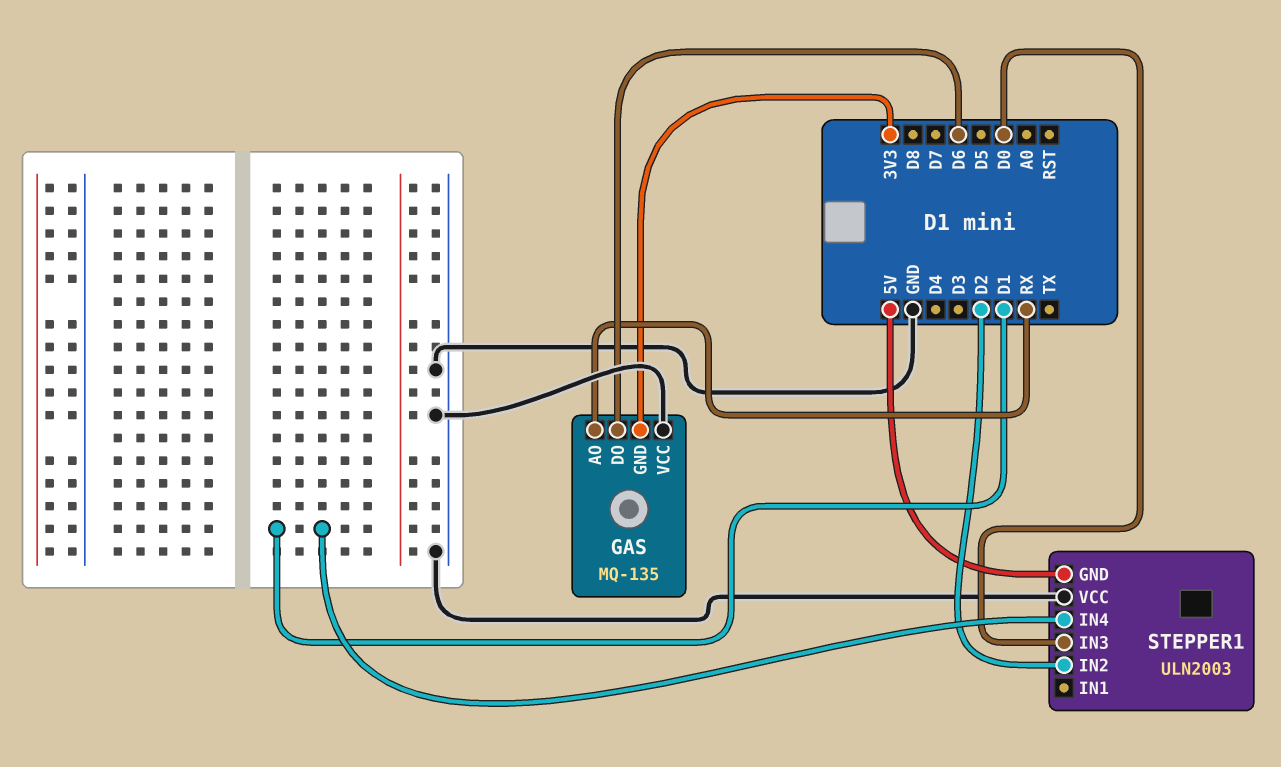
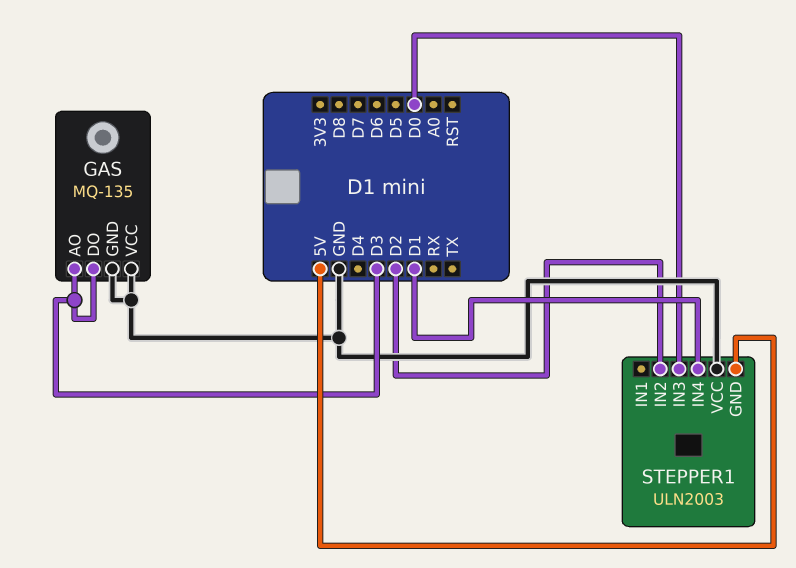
GAS pin AO: RX -> D3
GAS pin DO: D6 -> D3
GAS pin GND: 3V3 -> GND

